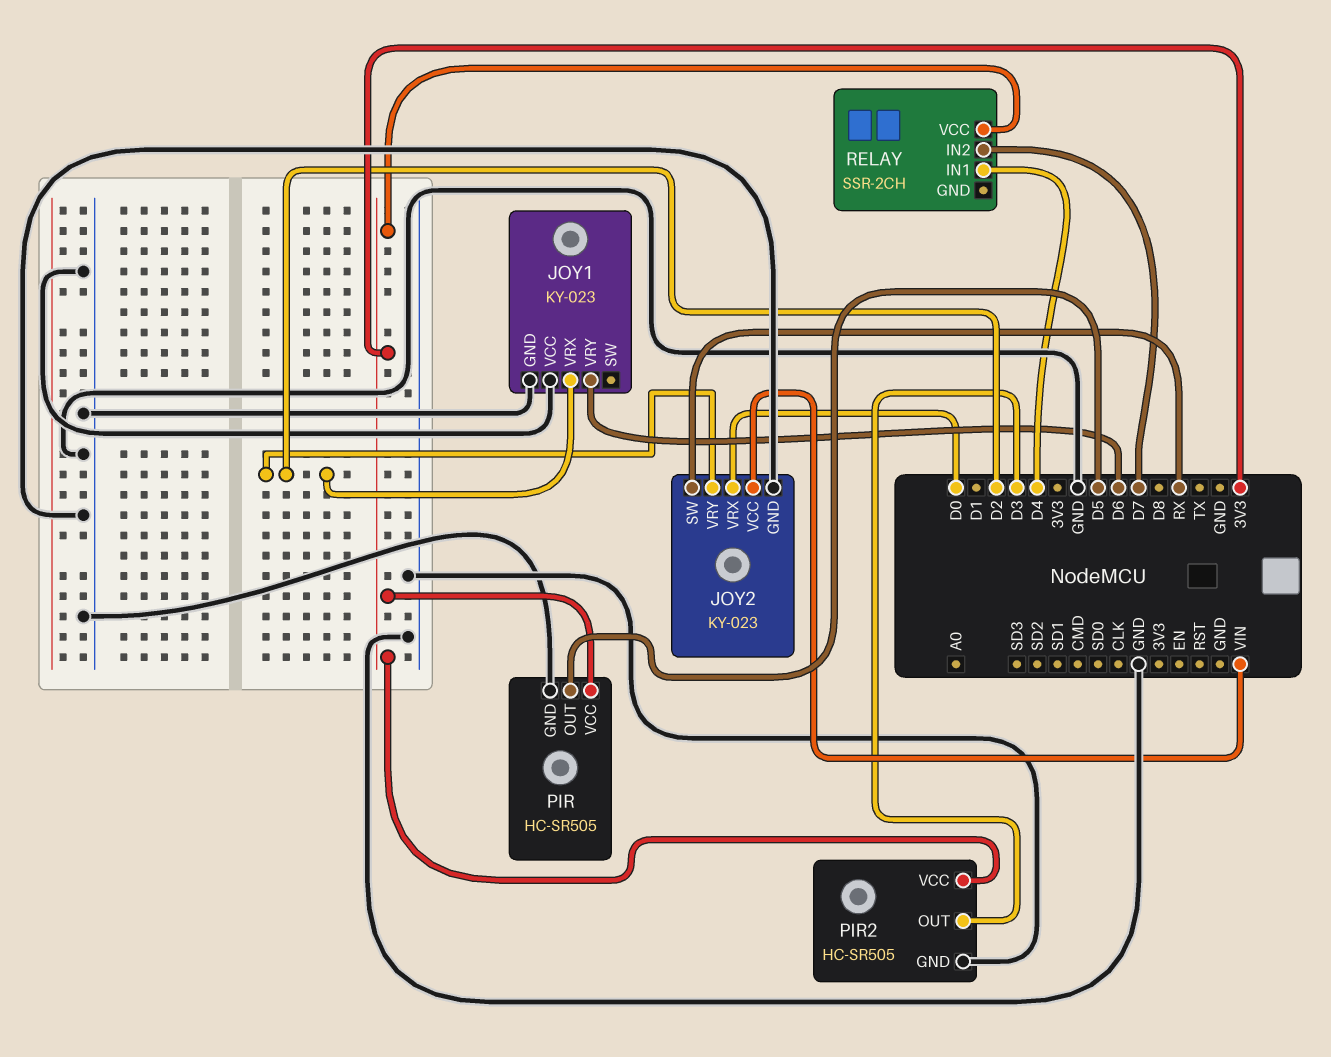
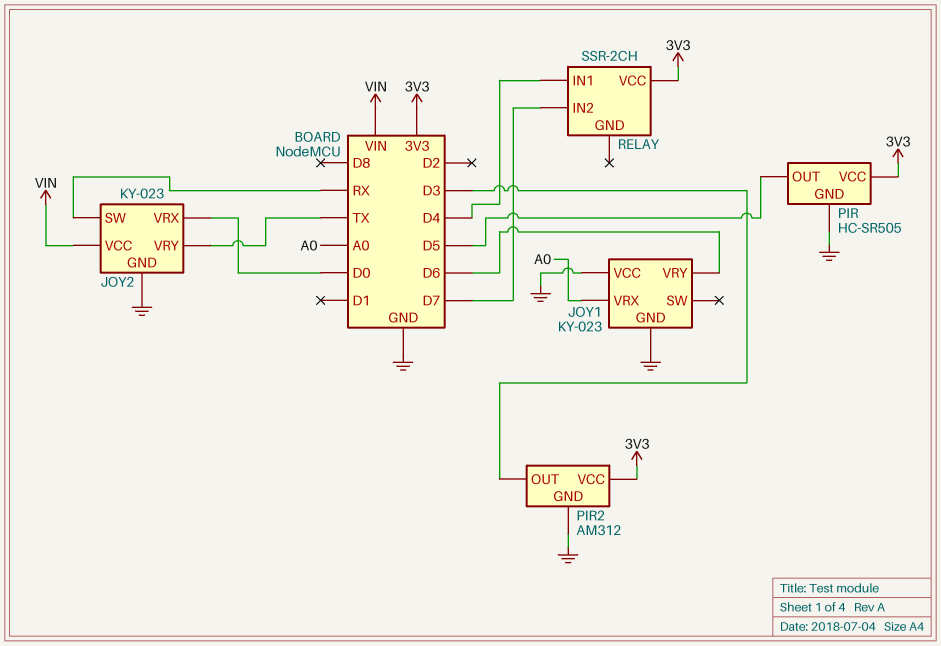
JOY1 pin VRX: D2 -> A0
JOY2 pin VRY: D2 -> TX
PIR2: HC-SR505 -> AM312

